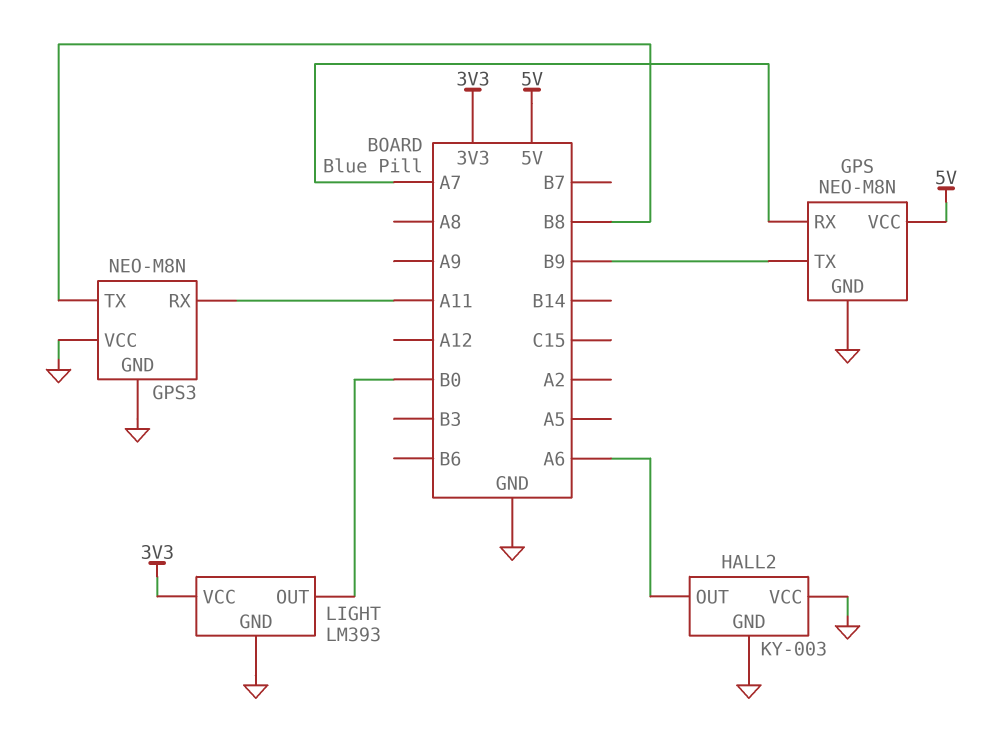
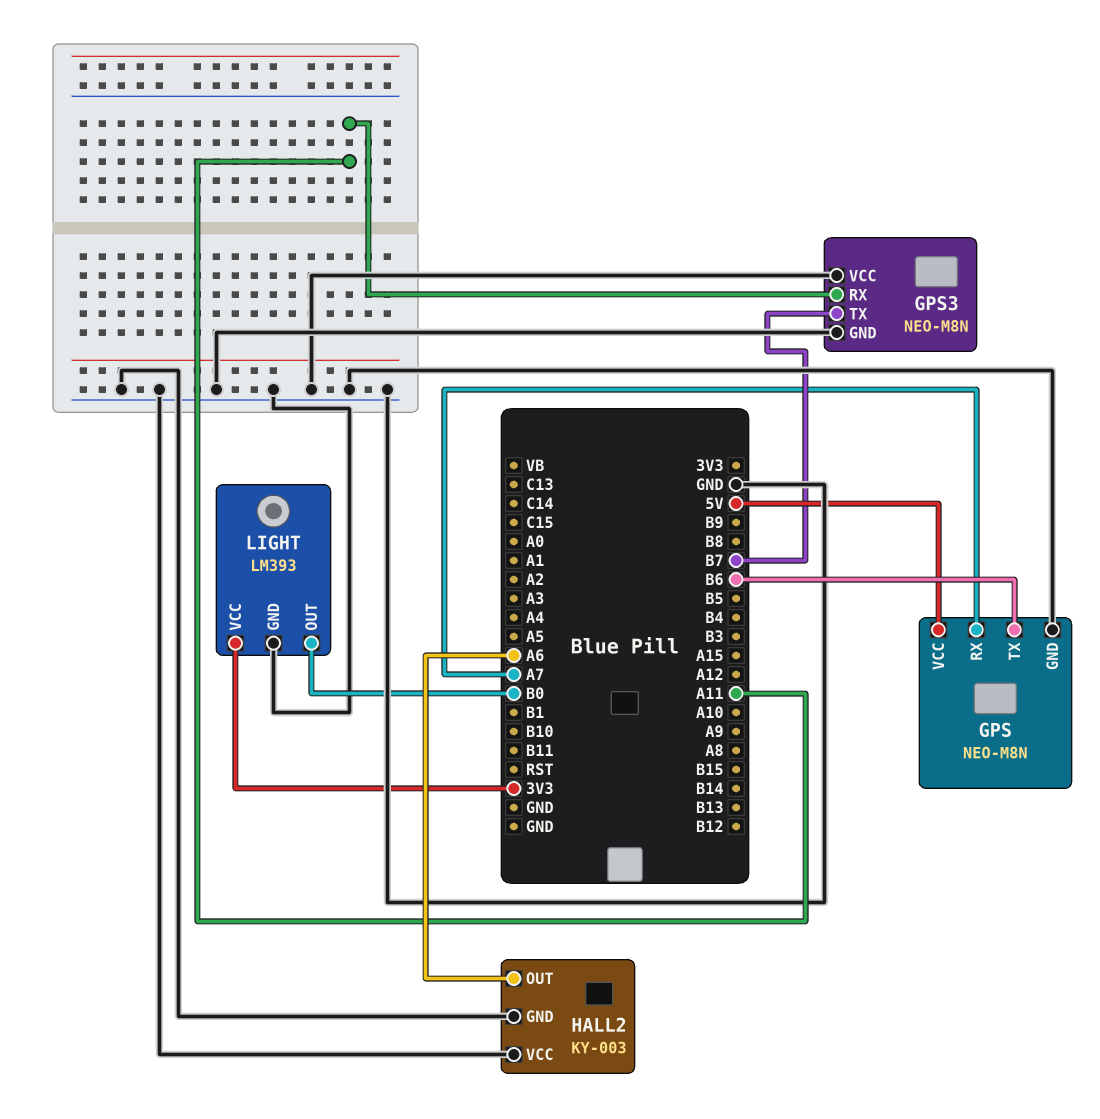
GPS pin TX: B9 -> B6
GPS3 pin TX: B8 -> B7

